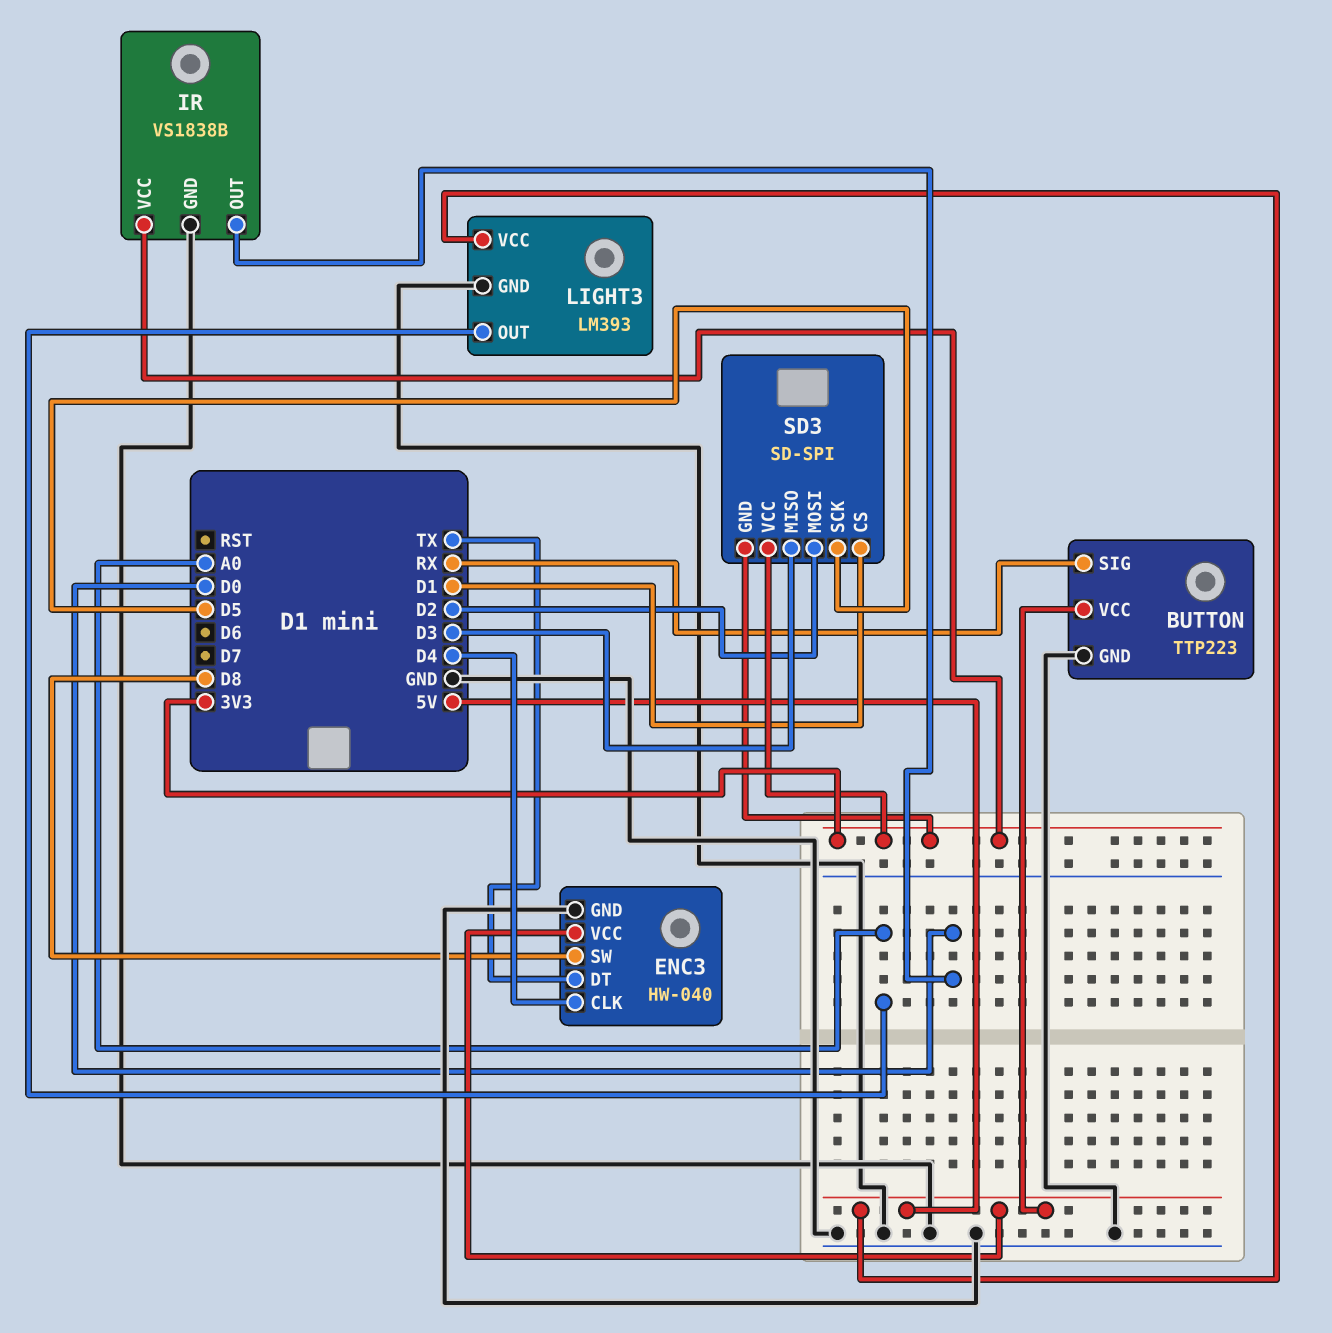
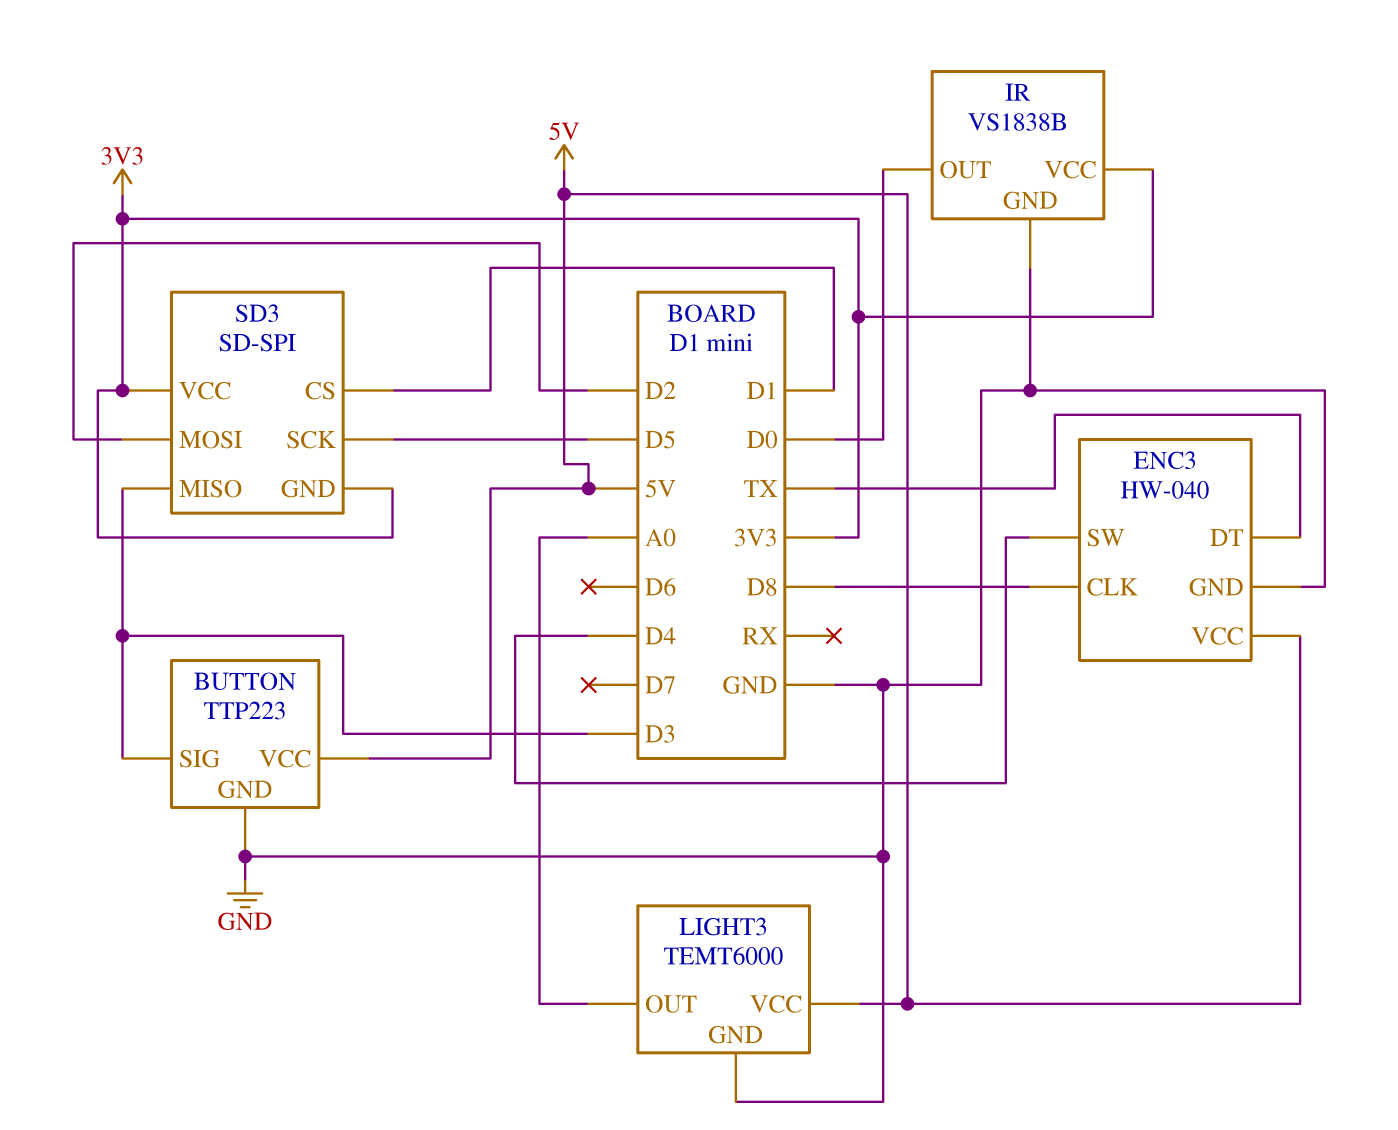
BUTTON pin SIG: RX -> D3
ENC3 pin CLK: D4 -> D8
ENC3 pin SW: D8 -> D4
LIGHT3: LM393 -> TEMT6000

